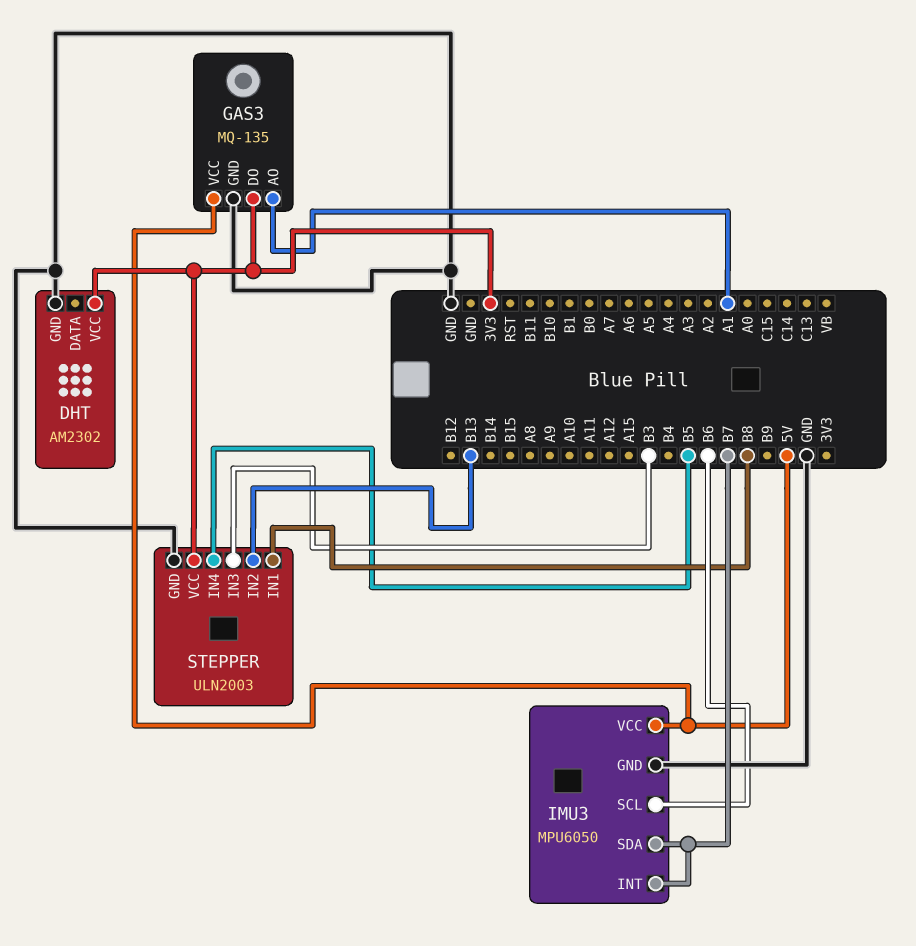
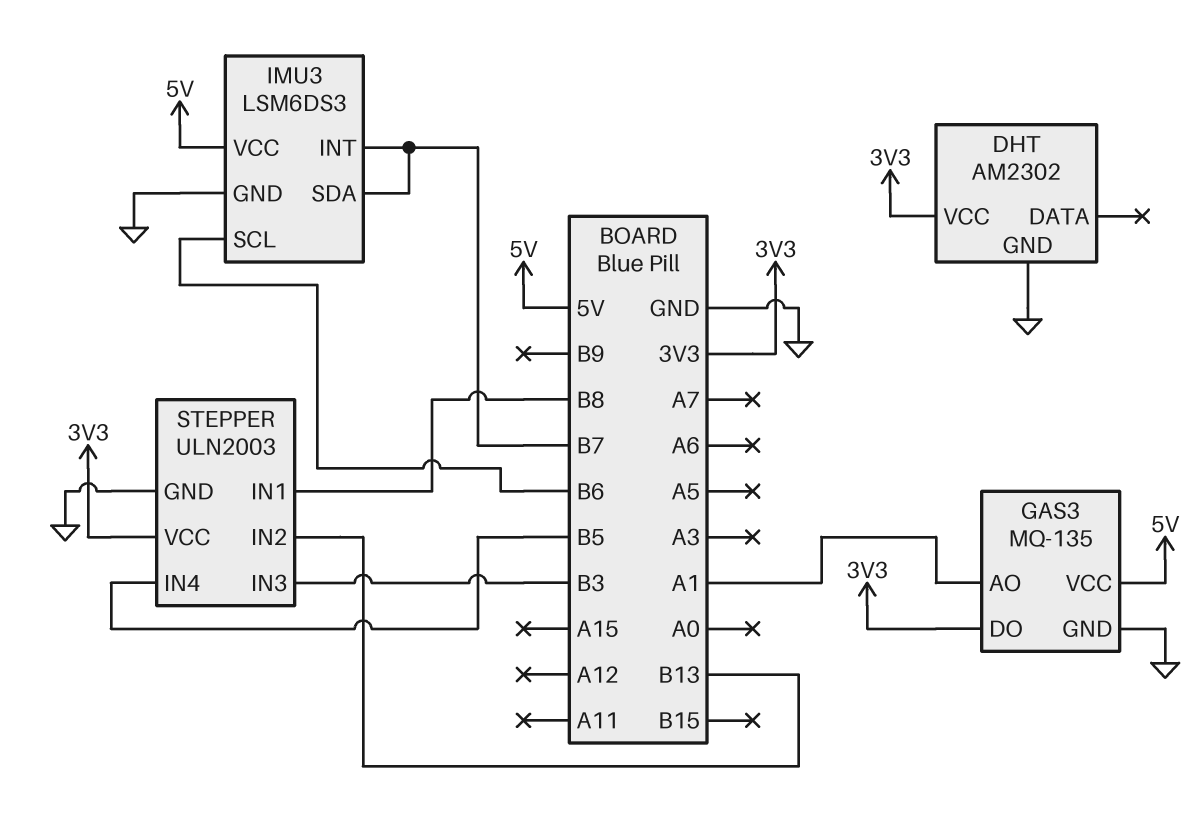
IMU3: MPU6050 -> LSM6DS3

